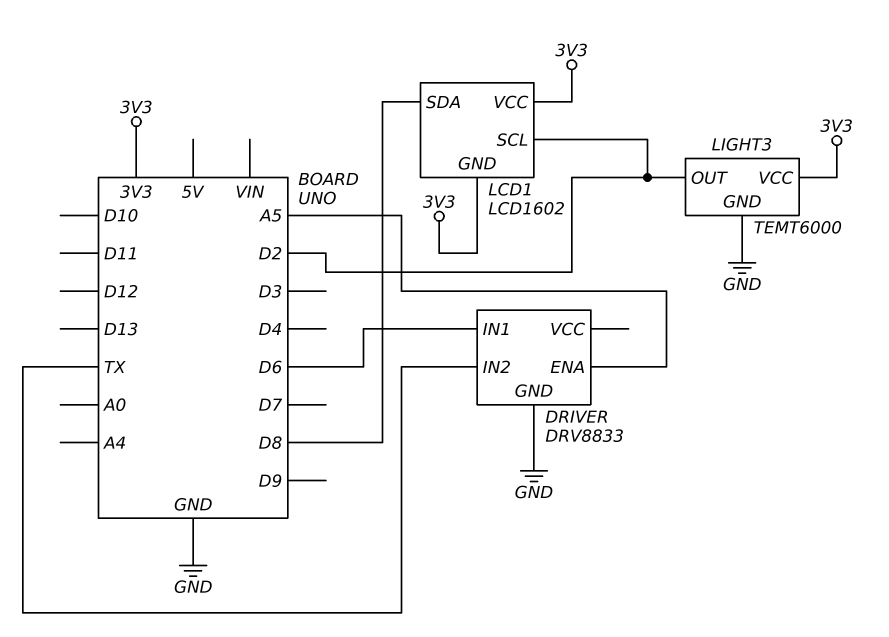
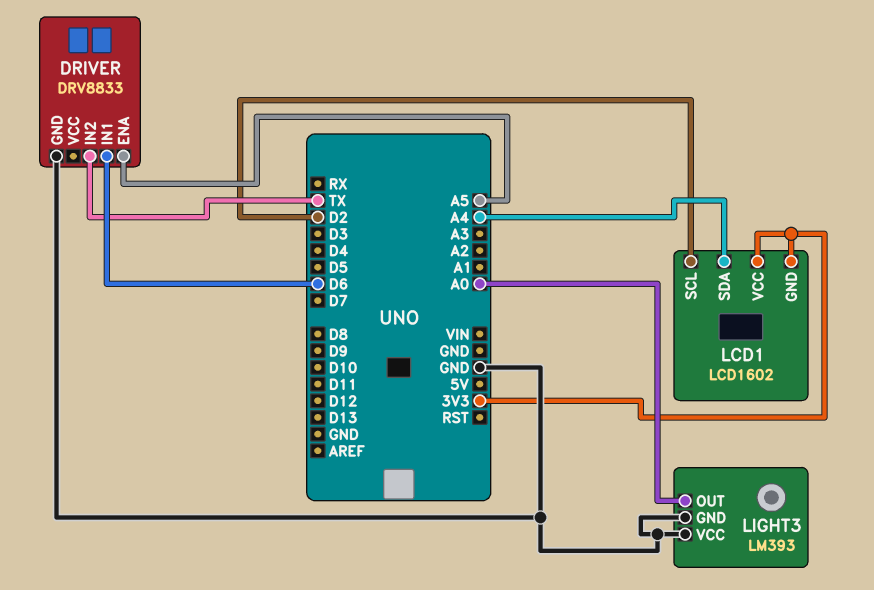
LCD1 pin SDA: D8 -> A4
LIGHT3: TEMT6000 -> LM393
LIGHT3 pin OUT: D2 -> A0
LIGHT3 pin VCC: 3V3 -> GND

